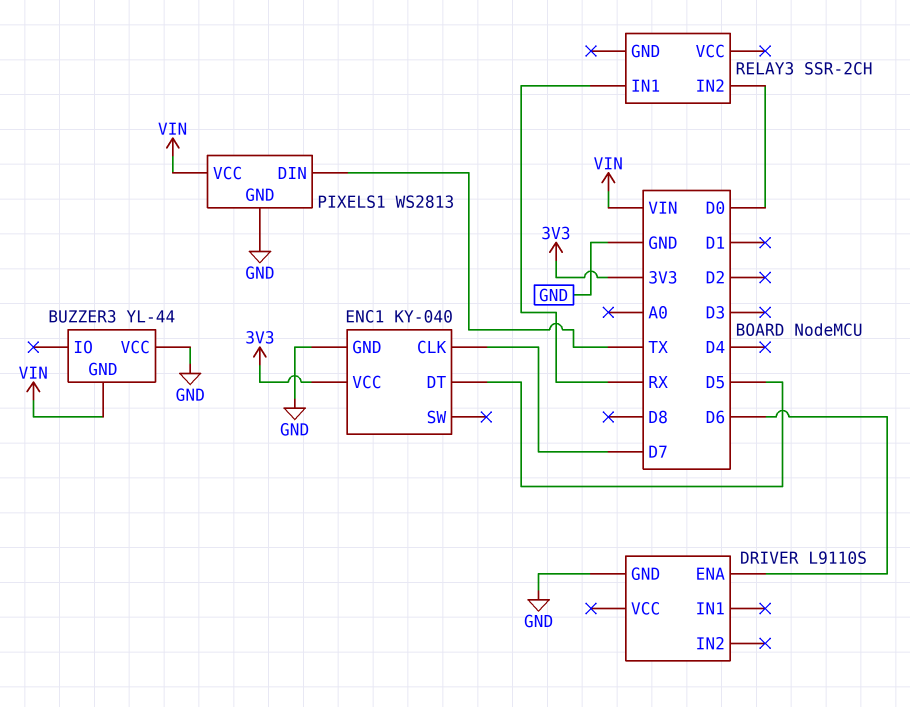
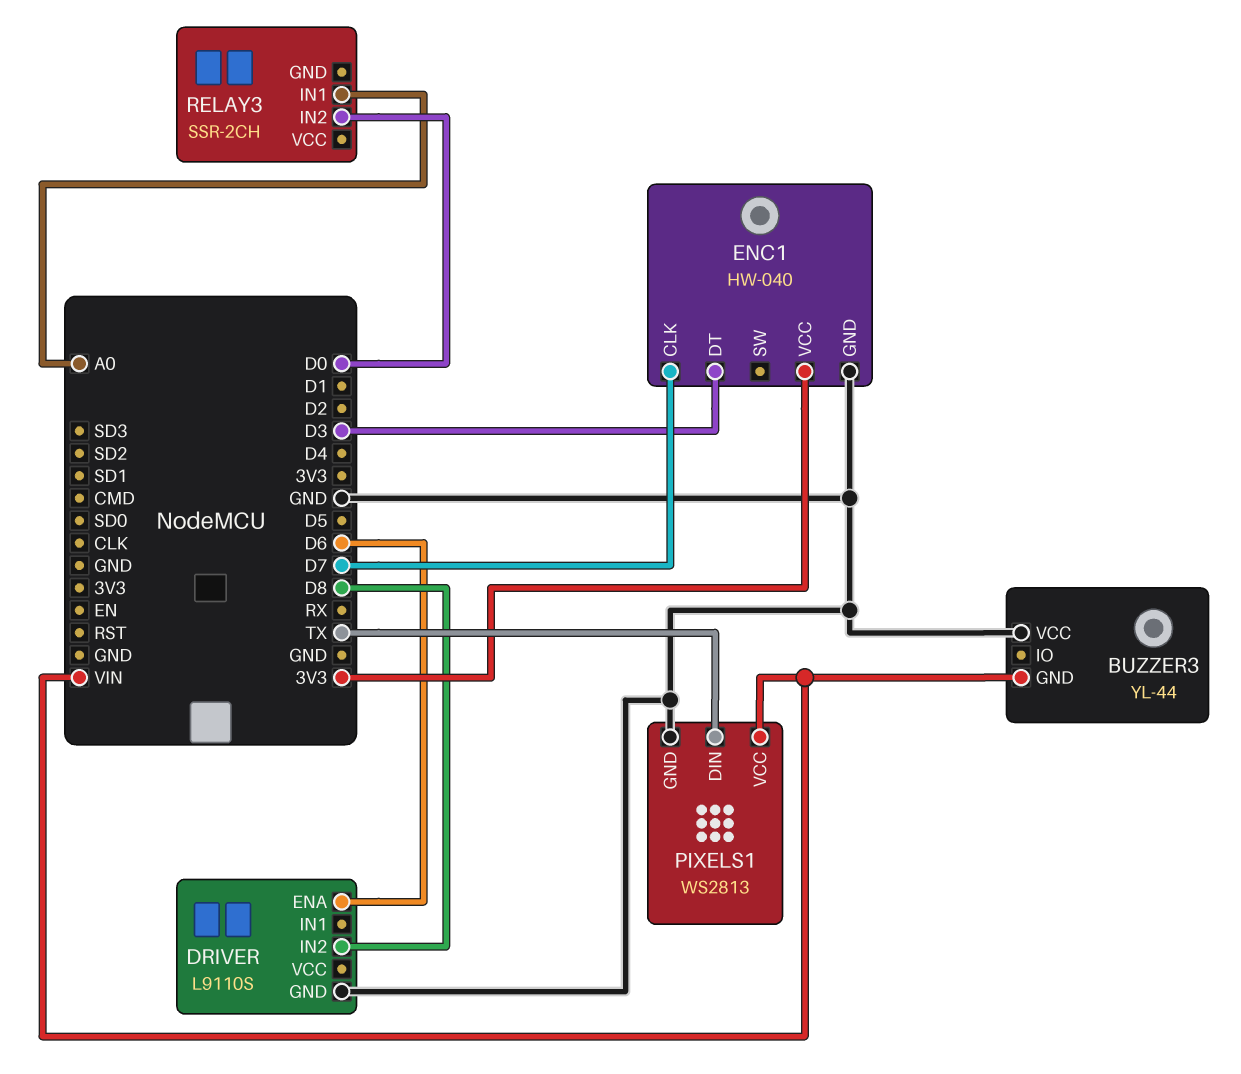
DRIVER pin IN2: none -> D8
ENC1: KY-040 -> HW-040
ENC1 pin DT: D5 -> D3
RELAY3 pin IN1: RX -> A0

